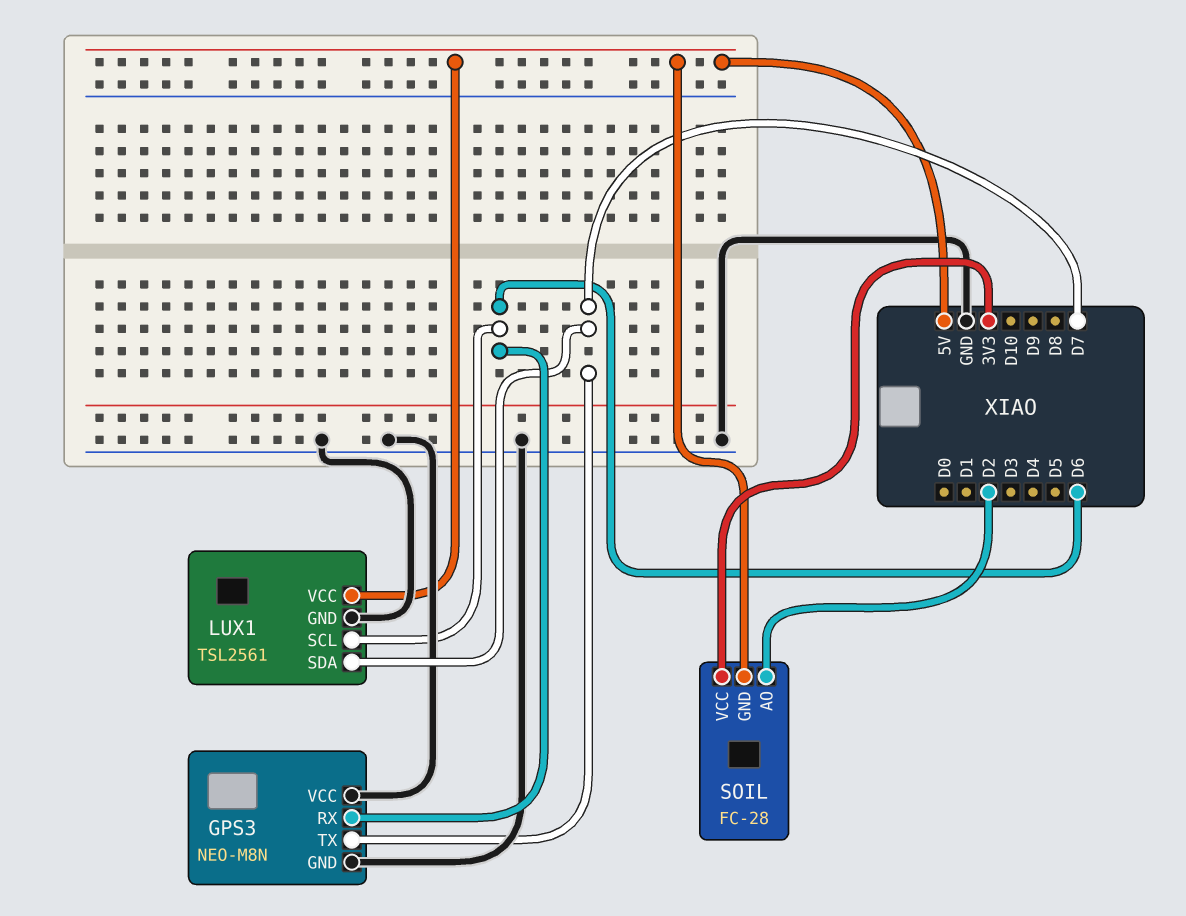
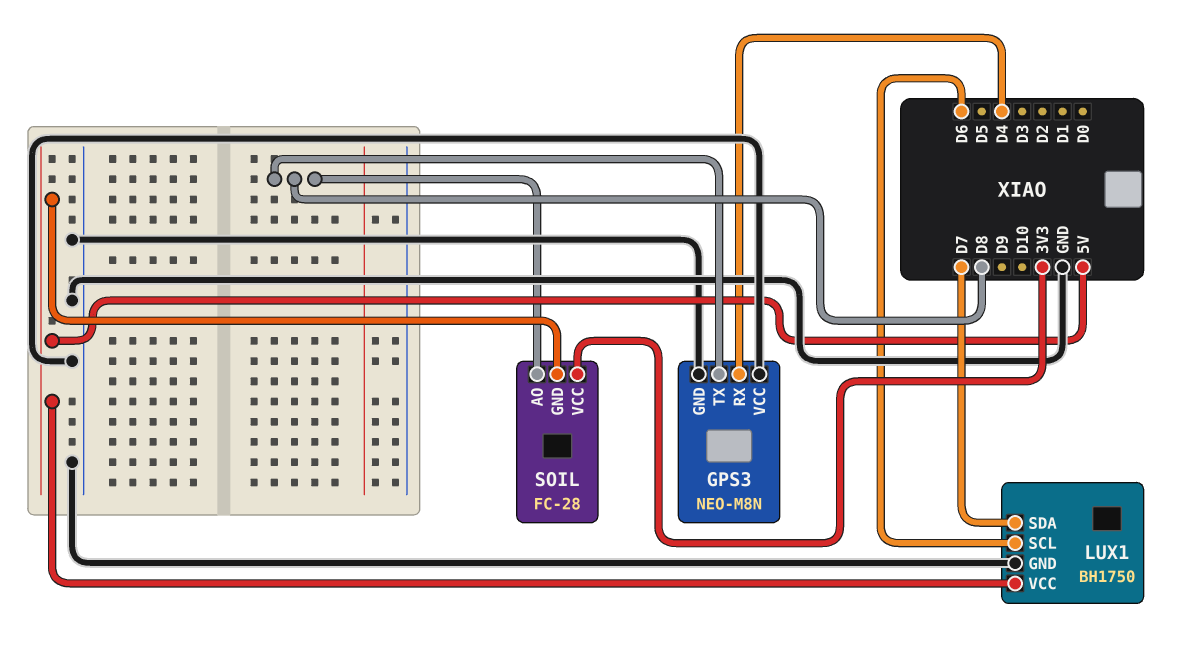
GPS3 pin RX: D6 -> D4
GPS3 pin TX: D7 -> D8
LUX1: TSL2561 -> BH1750
SOIL pin AO: D2 -> D8

